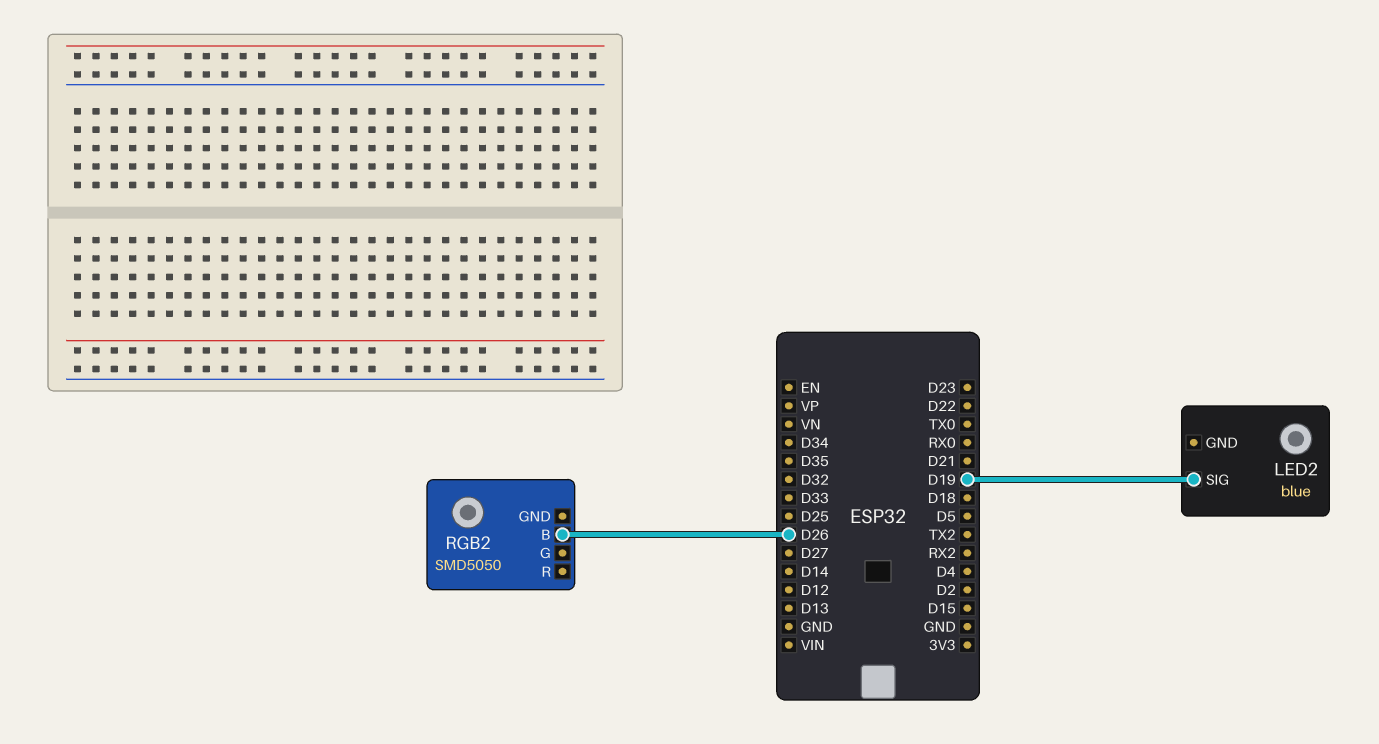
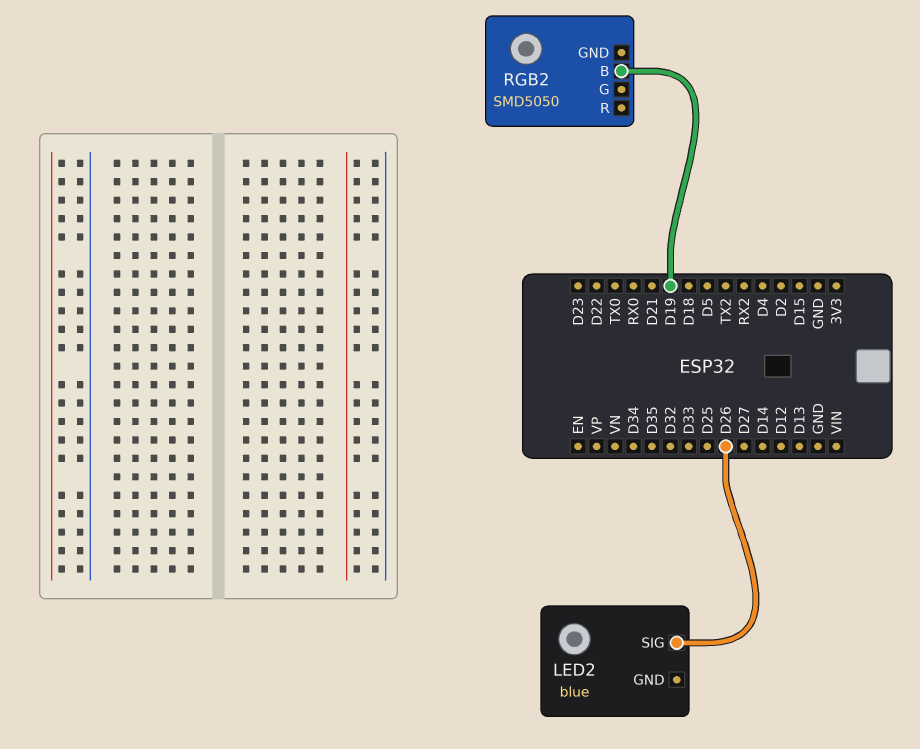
LED2 pin SIG: D19 -> D26
RGB2 pin B: D26 -> D19

